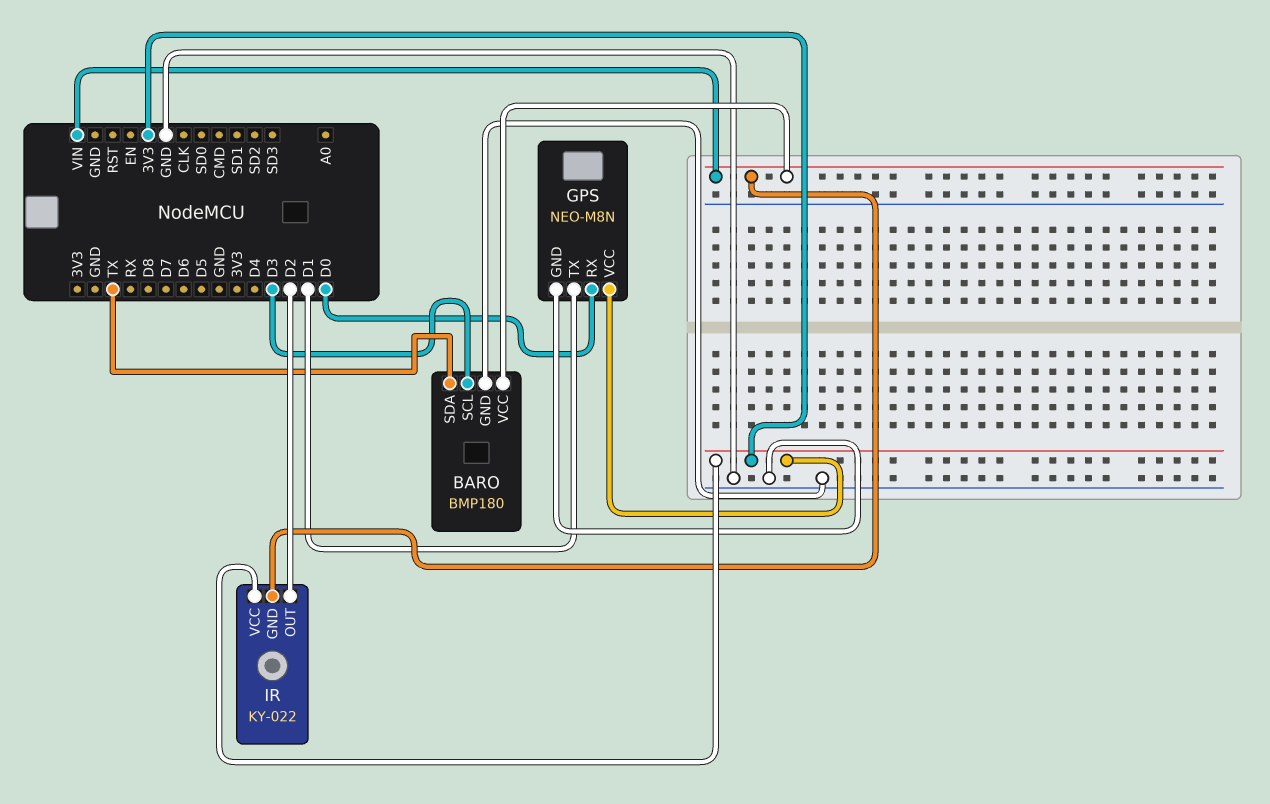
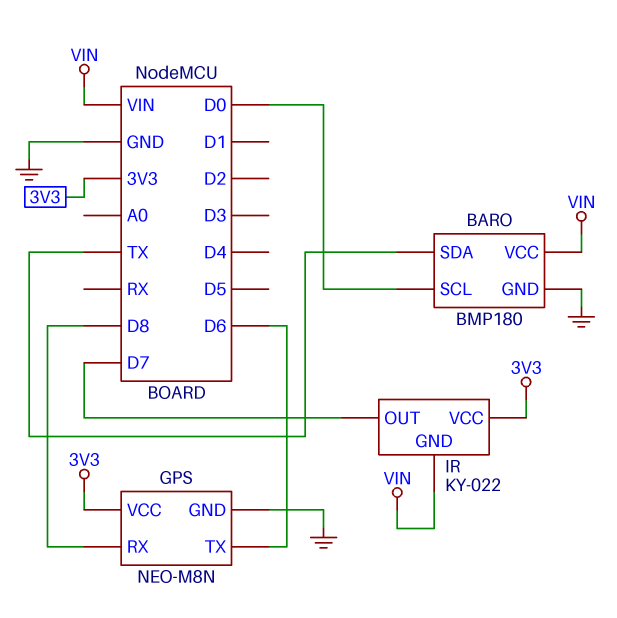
BARO pin SCL: D3 -> D0
GPS pin RX: D0 -> D8
GPS pin TX: D1 -> D6
IR pin OUT: D2 -> D7

